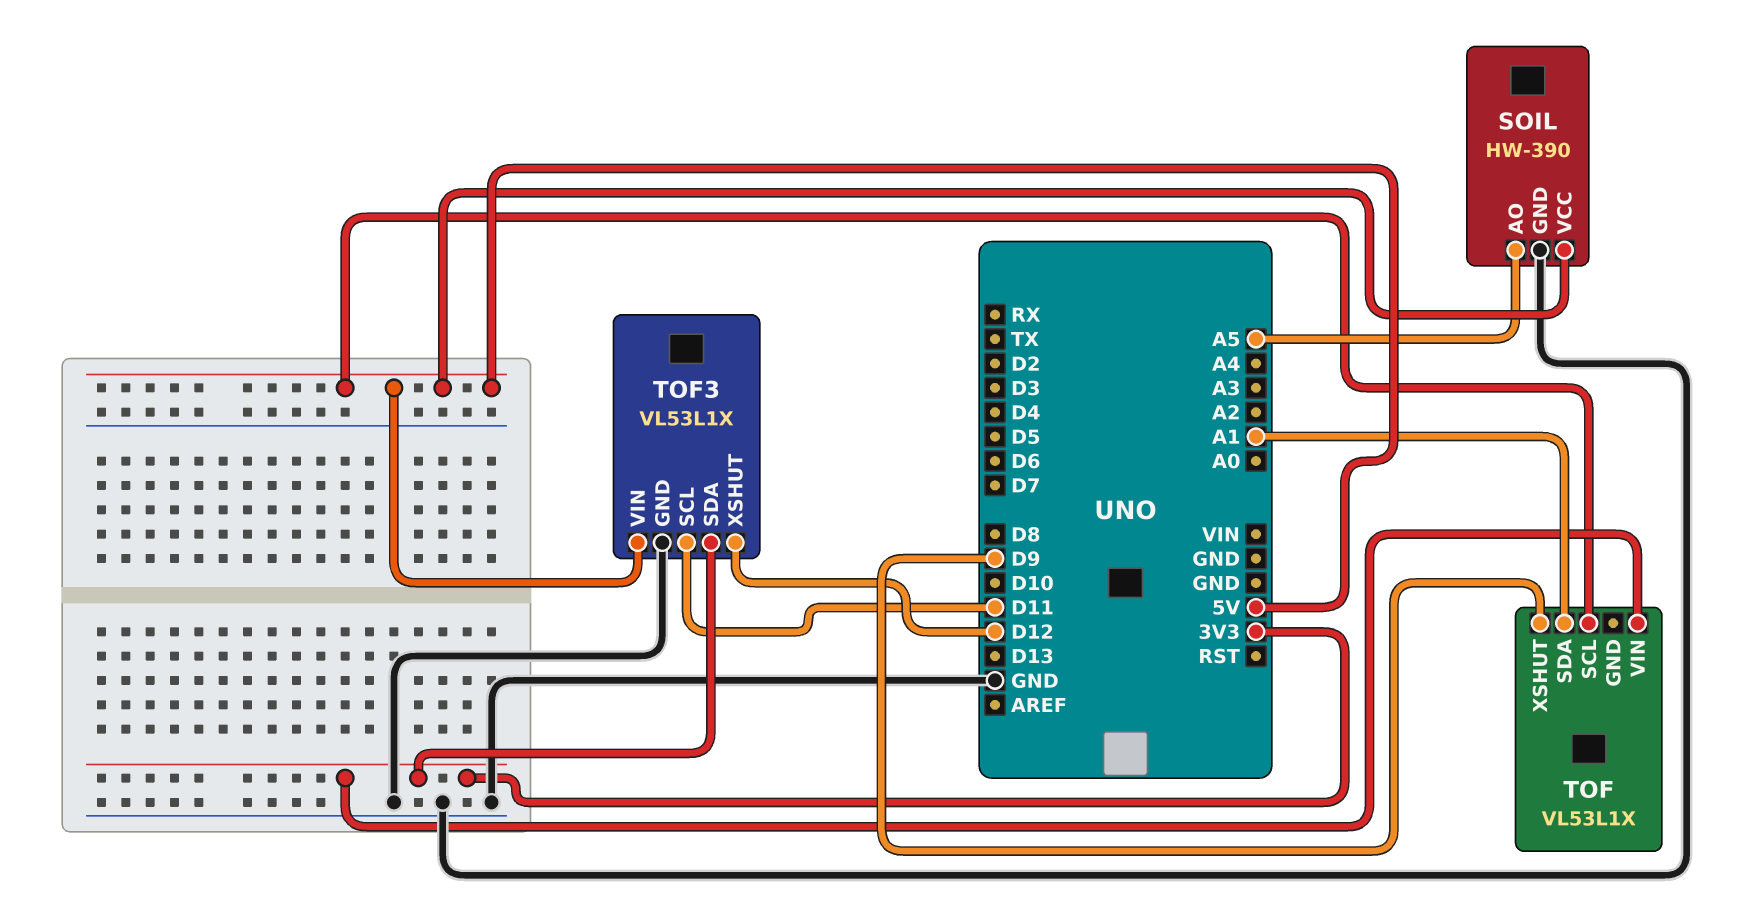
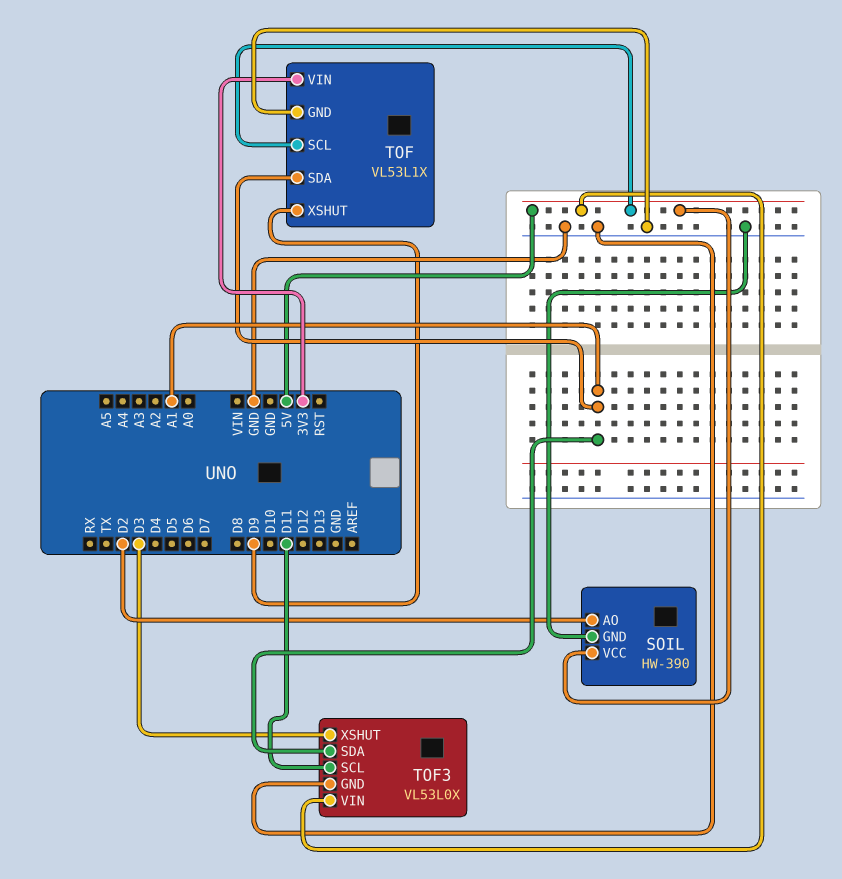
SOIL pin AO: A5 -> D2
TOF pin GND: none -> GND
TOF3: VL53L1X -> VL53L0X
TOF3 pin SDA: 3V3 -> A1
TOF3 pin XSHUT: D12 -> D3

